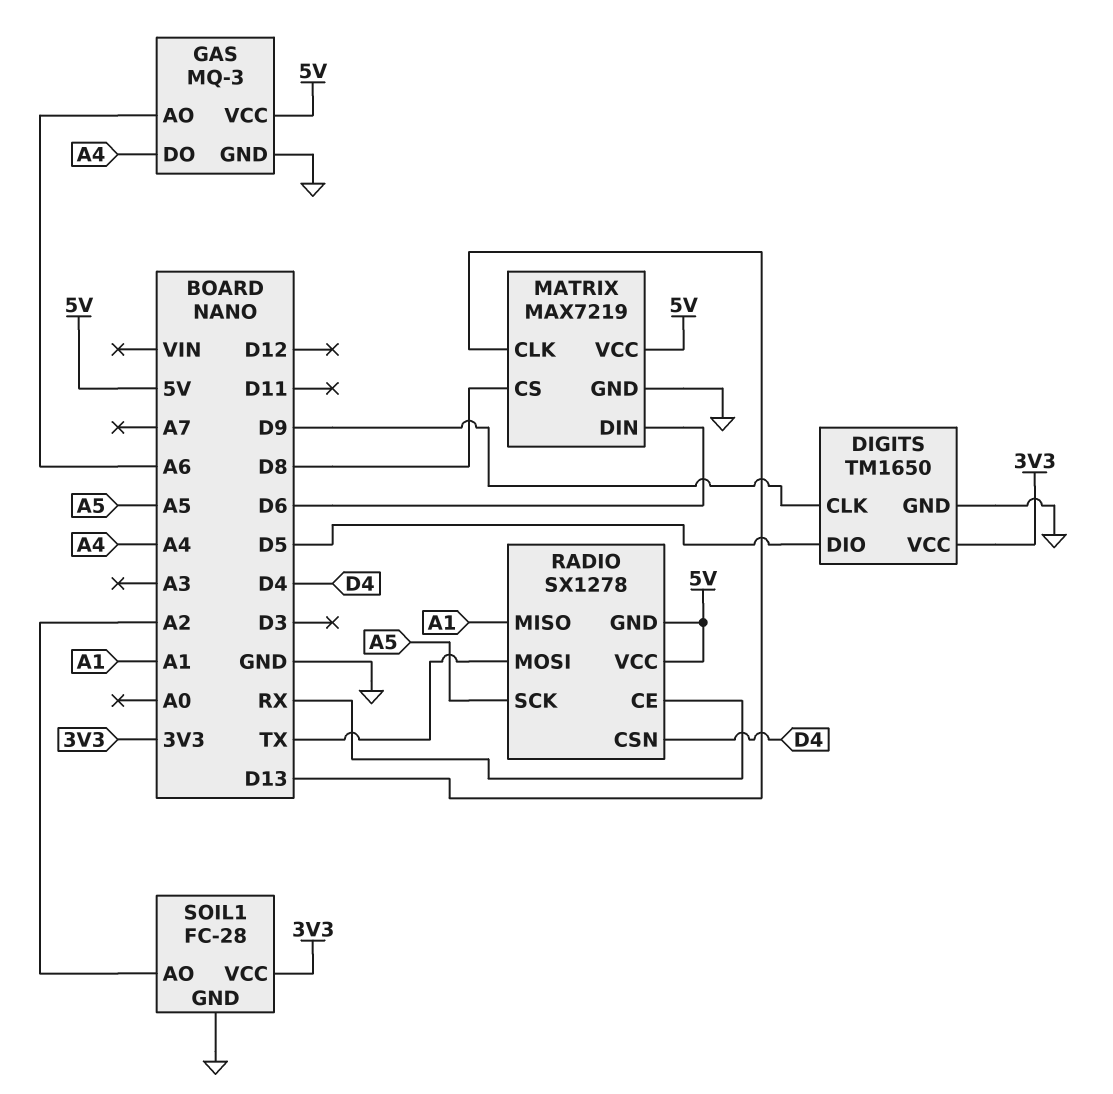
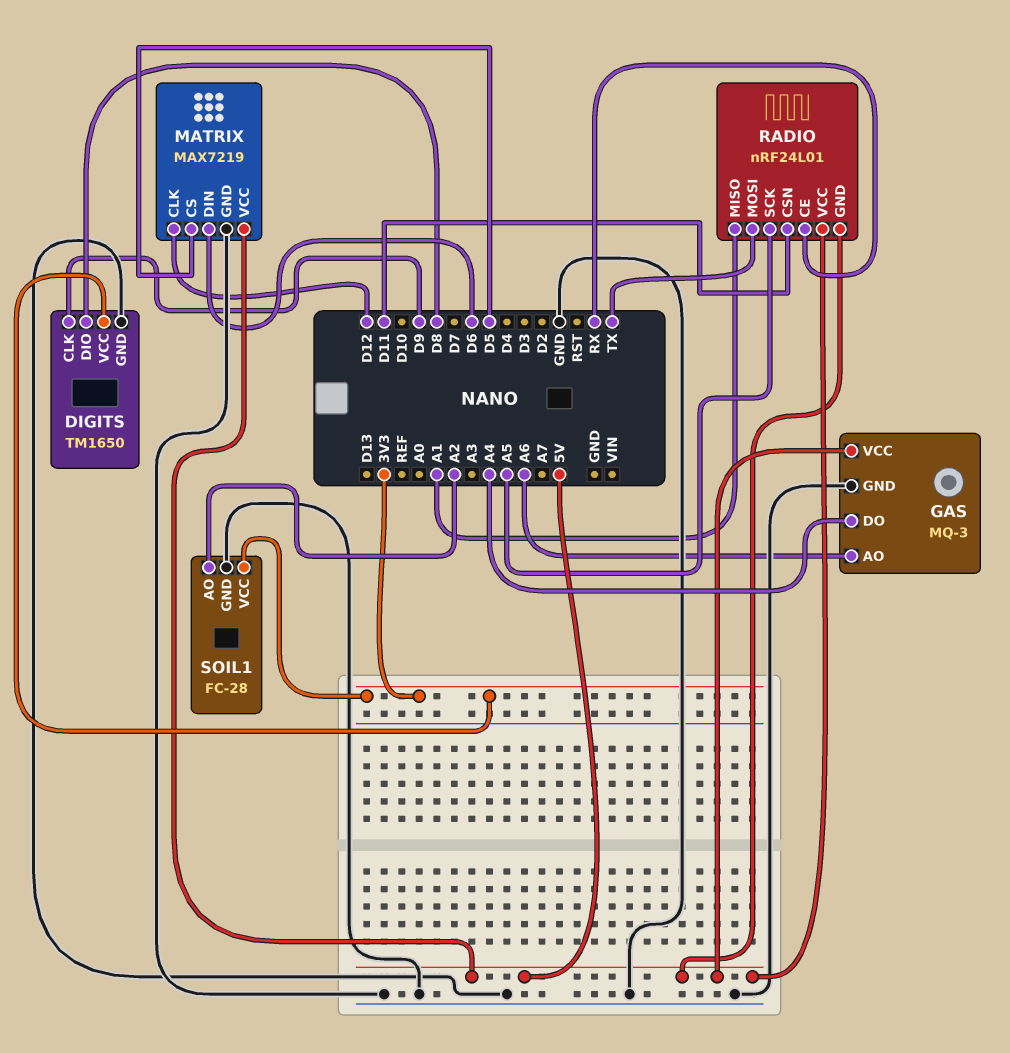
DIGITS pin DIO: D5 -> D8
MATRIX pin CLK: D13 -> D12
MATRIX pin CS: D8 -> D5
RADIO: SX1278 -> nRF24L01
RADIO pin CSN: D4 -> D11

